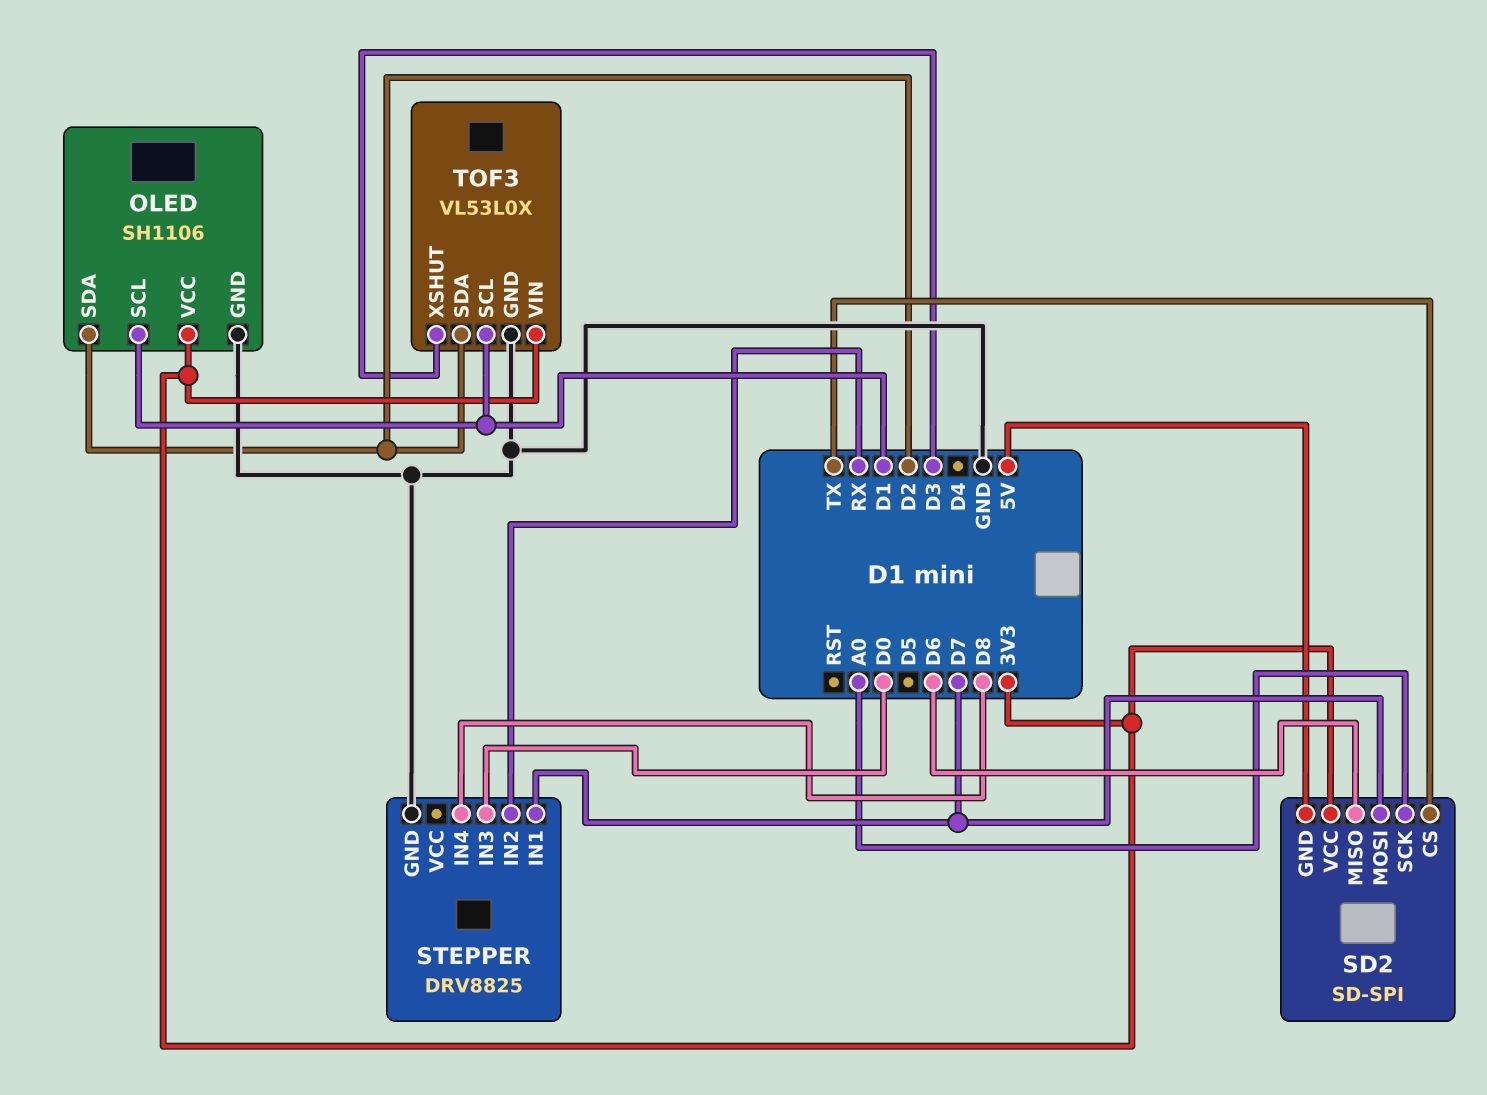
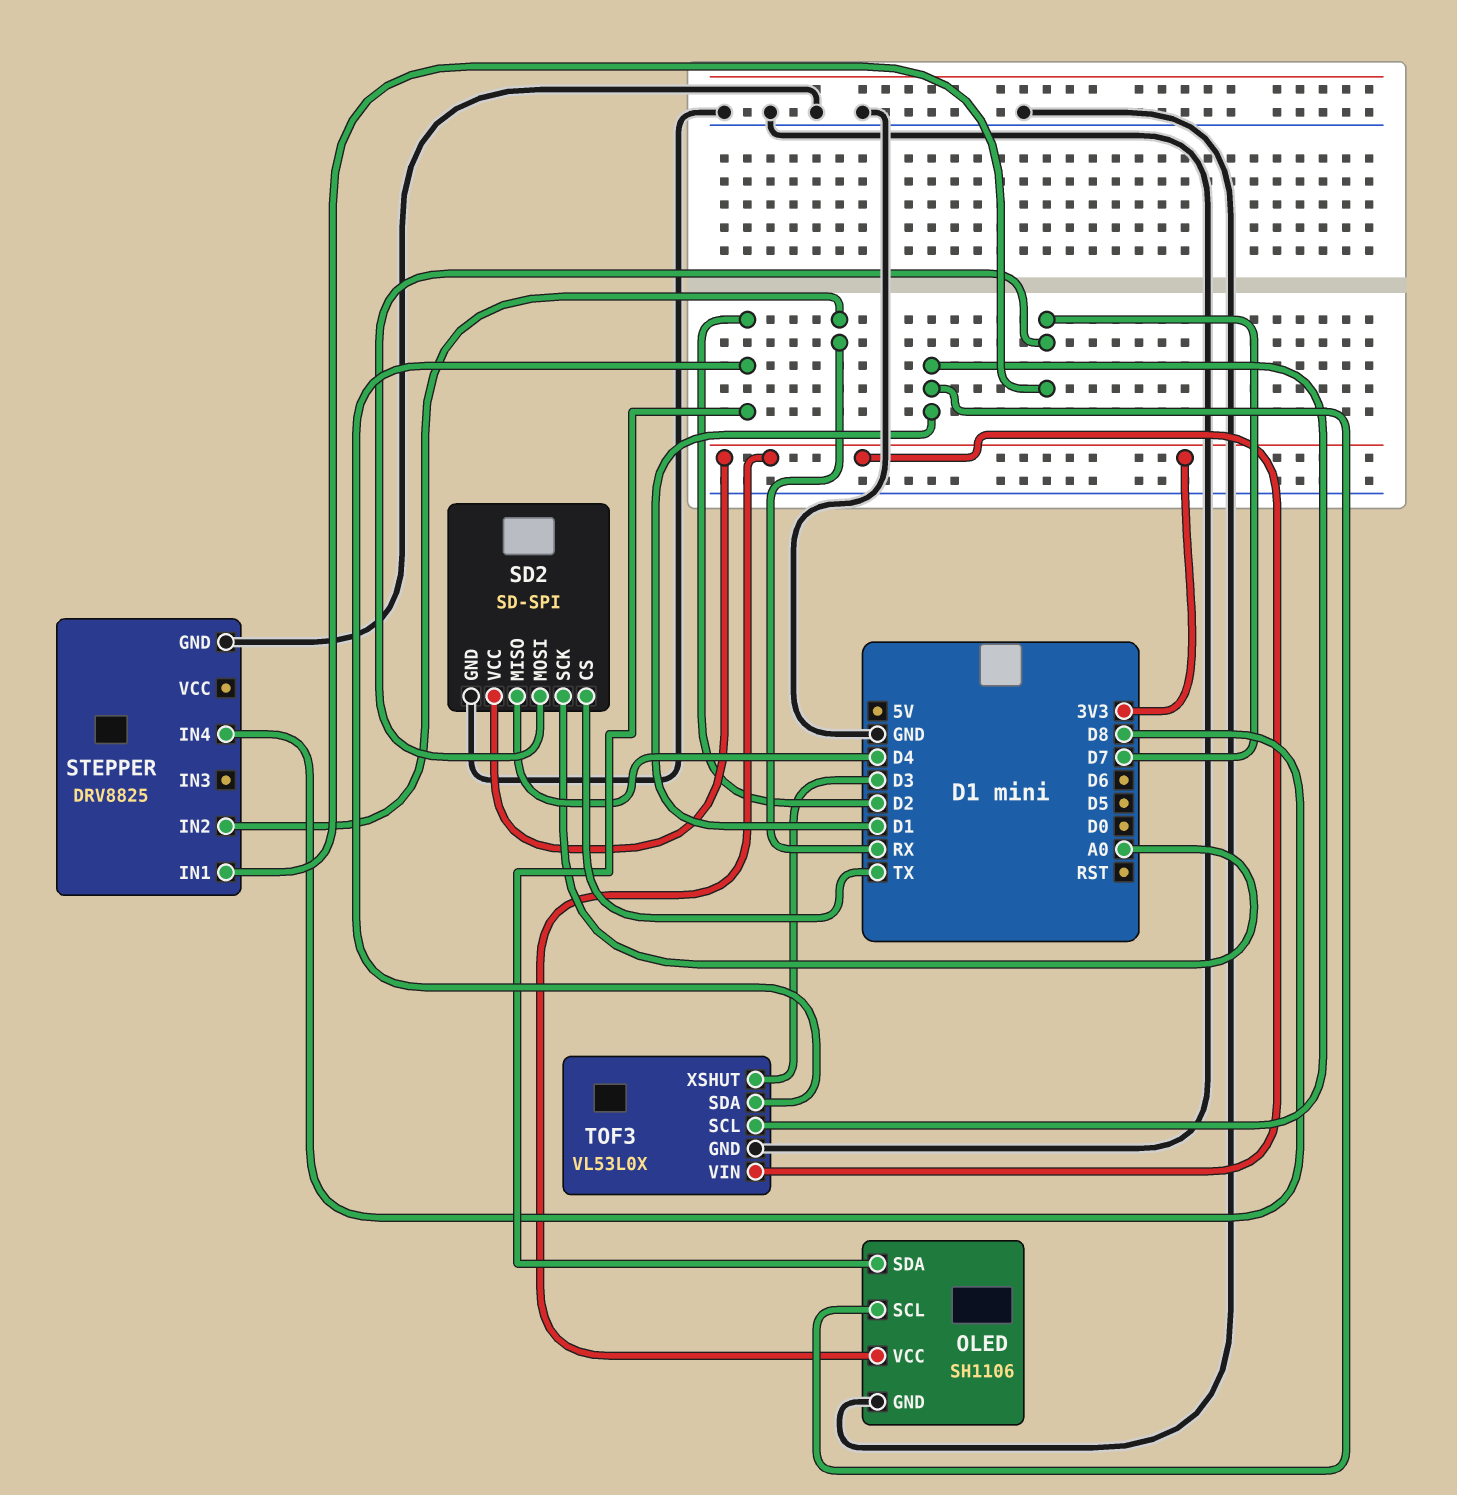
SD2 pin GND: 5V -> GND
SD2 pin MISO: D6 -> D4
STEPPER pin IN3: D0 -> none

